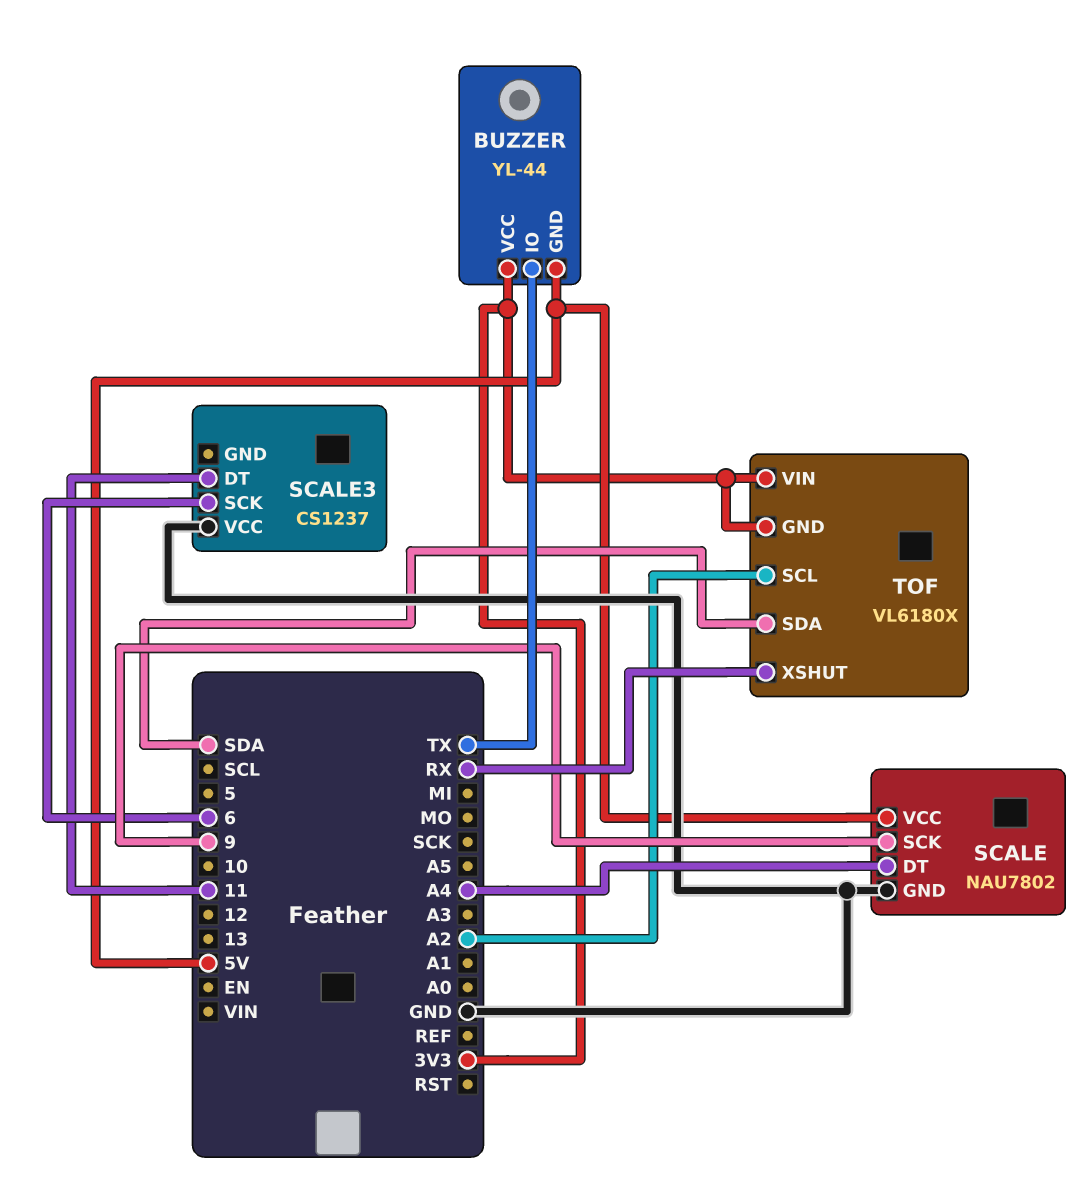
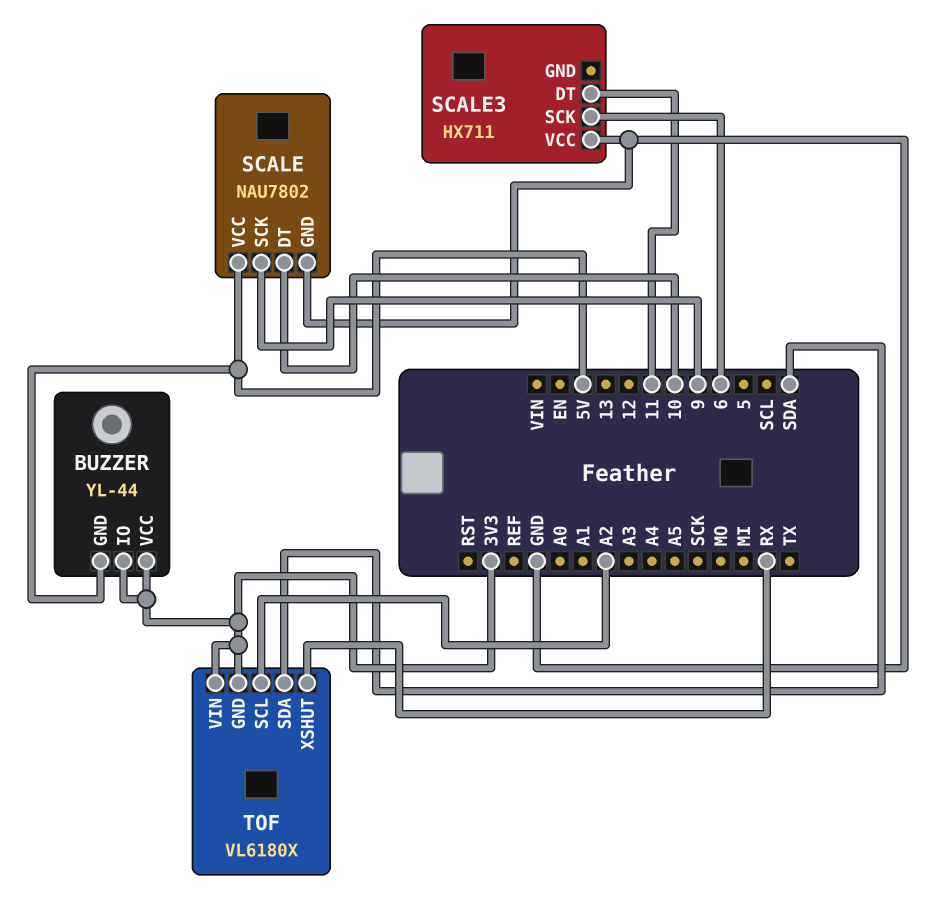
BUZZER pin IO: TX -> 3V3
SCALE pin DT: A4 -> 10
SCALE3: CS1237 -> HX711

